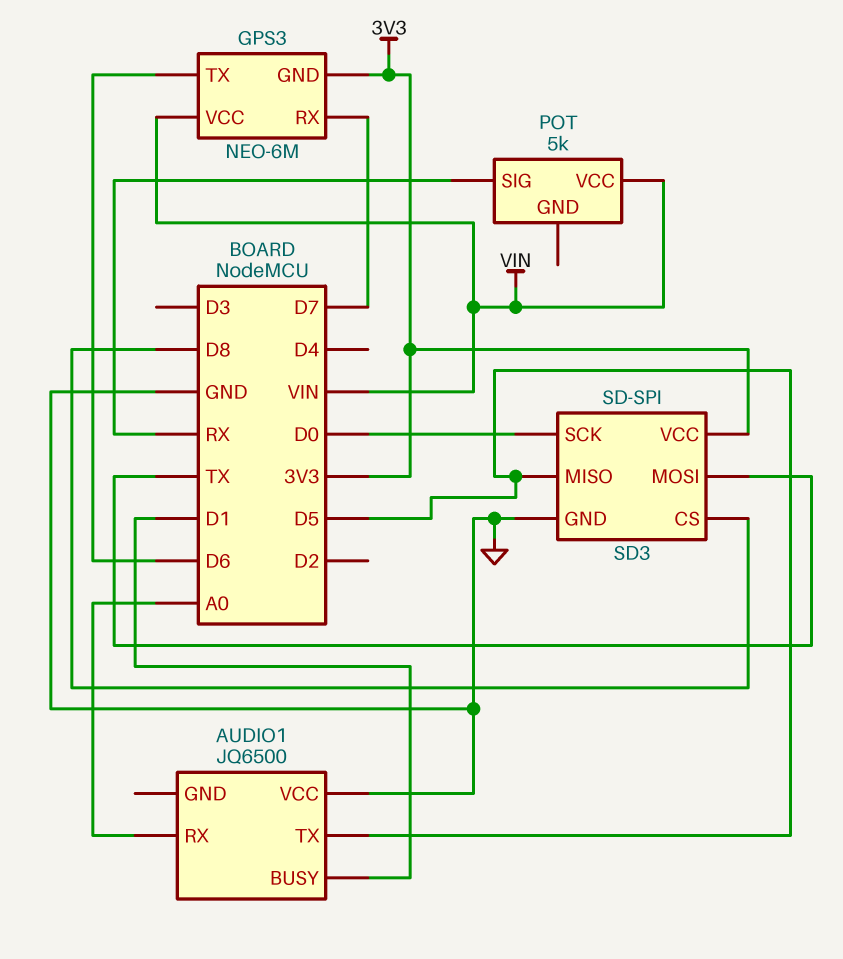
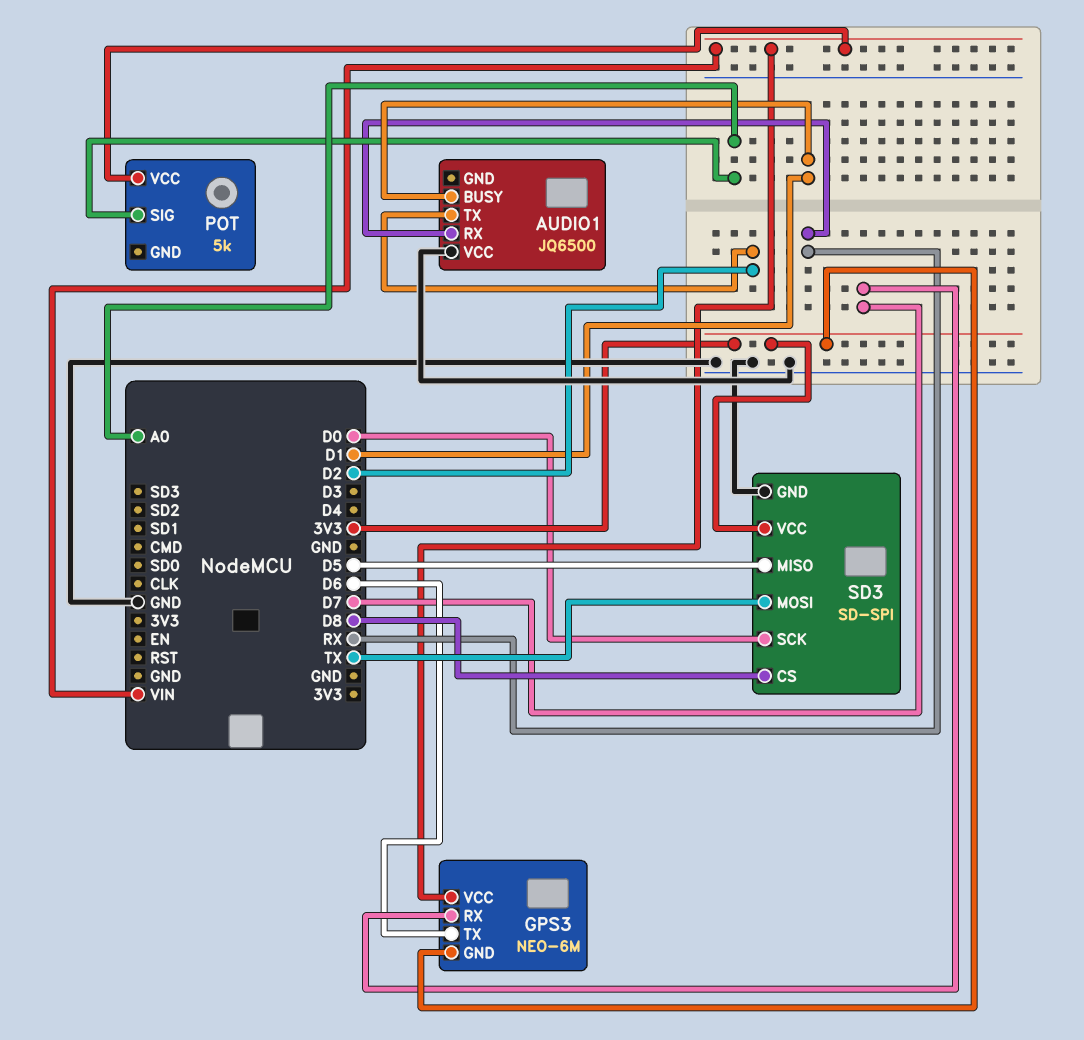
AUDIO1 pin RX: A0 -> RX
AUDIO1 pin TX: D5 -> D2
POT pin SIG: RX -> A0

